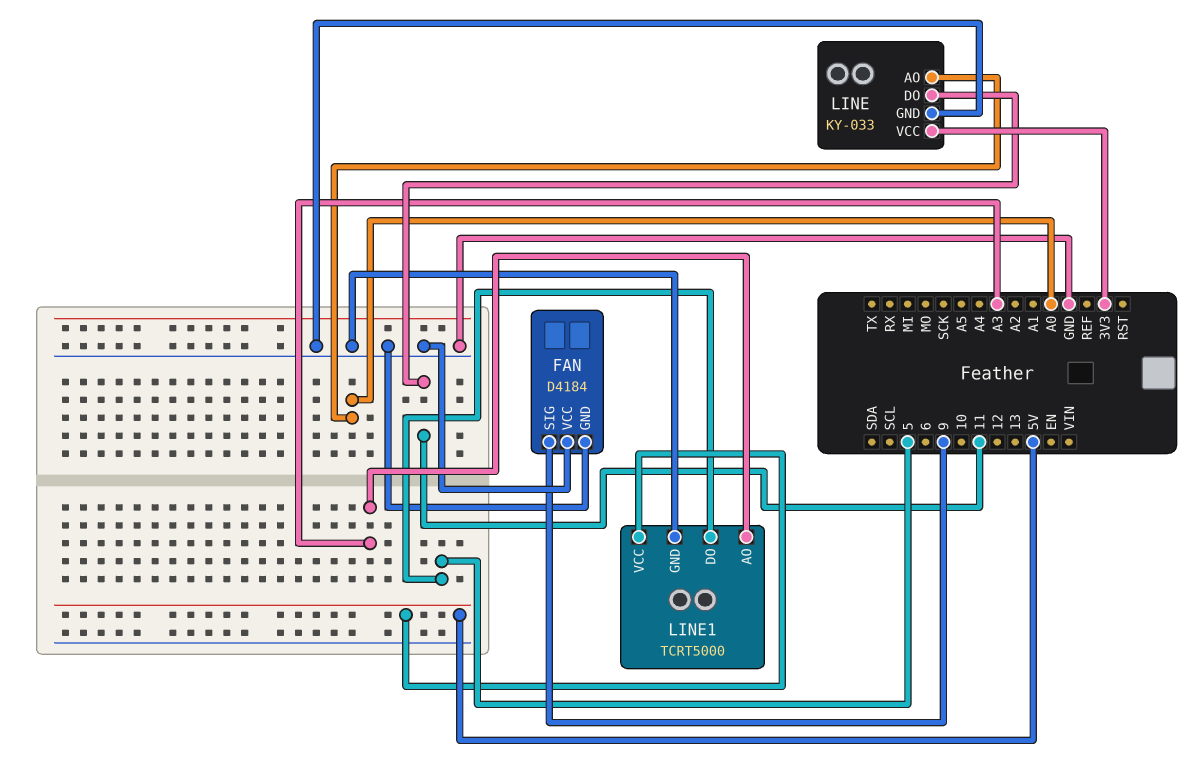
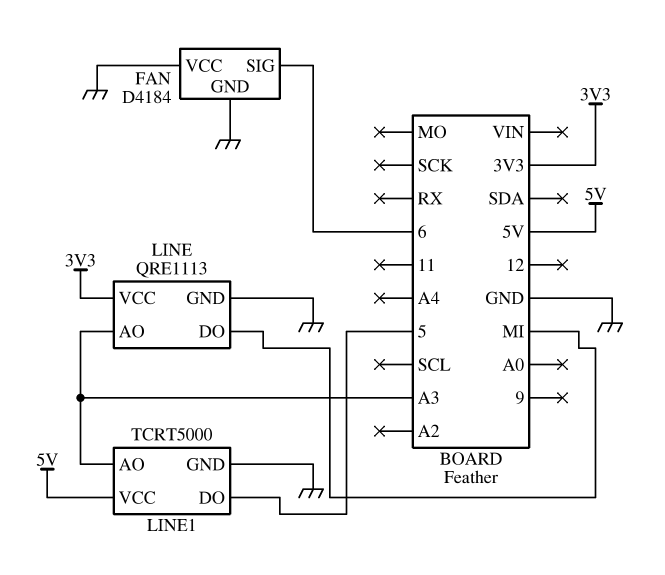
FAN pin SIG: 9 -> 6
LINE: KY-033 -> QRE1113
LINE pin AO: A0 -> A3
LINE pin DO: 11 -> MI

